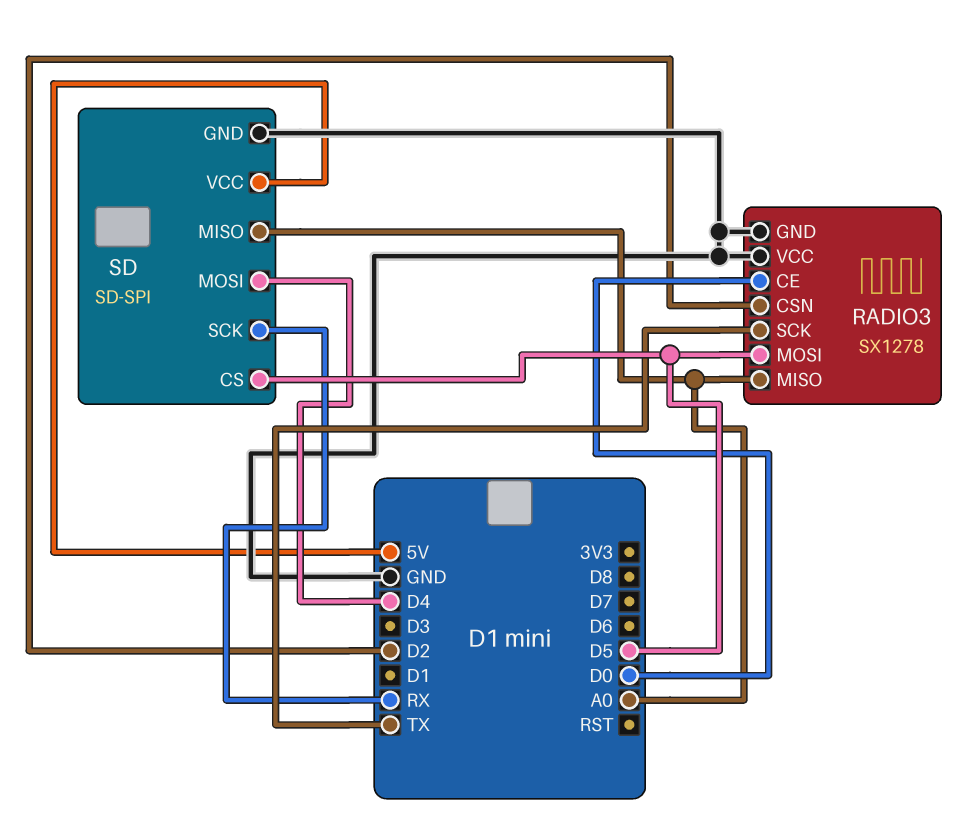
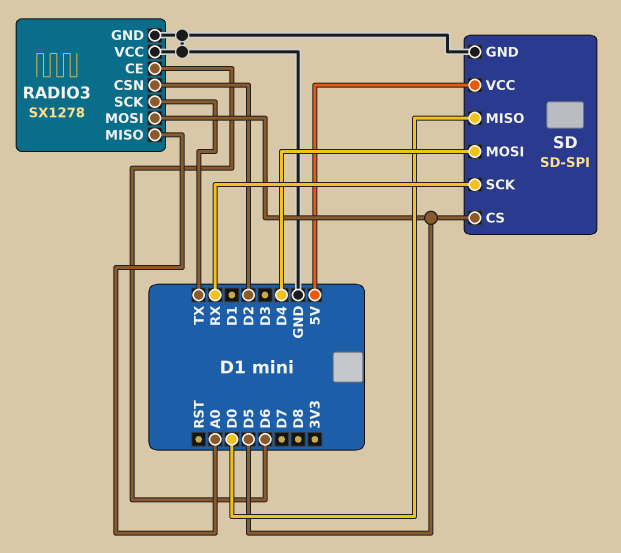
RADIO3 pin CE: D0 -> D6
SD pin MISO: A0 -> D0

